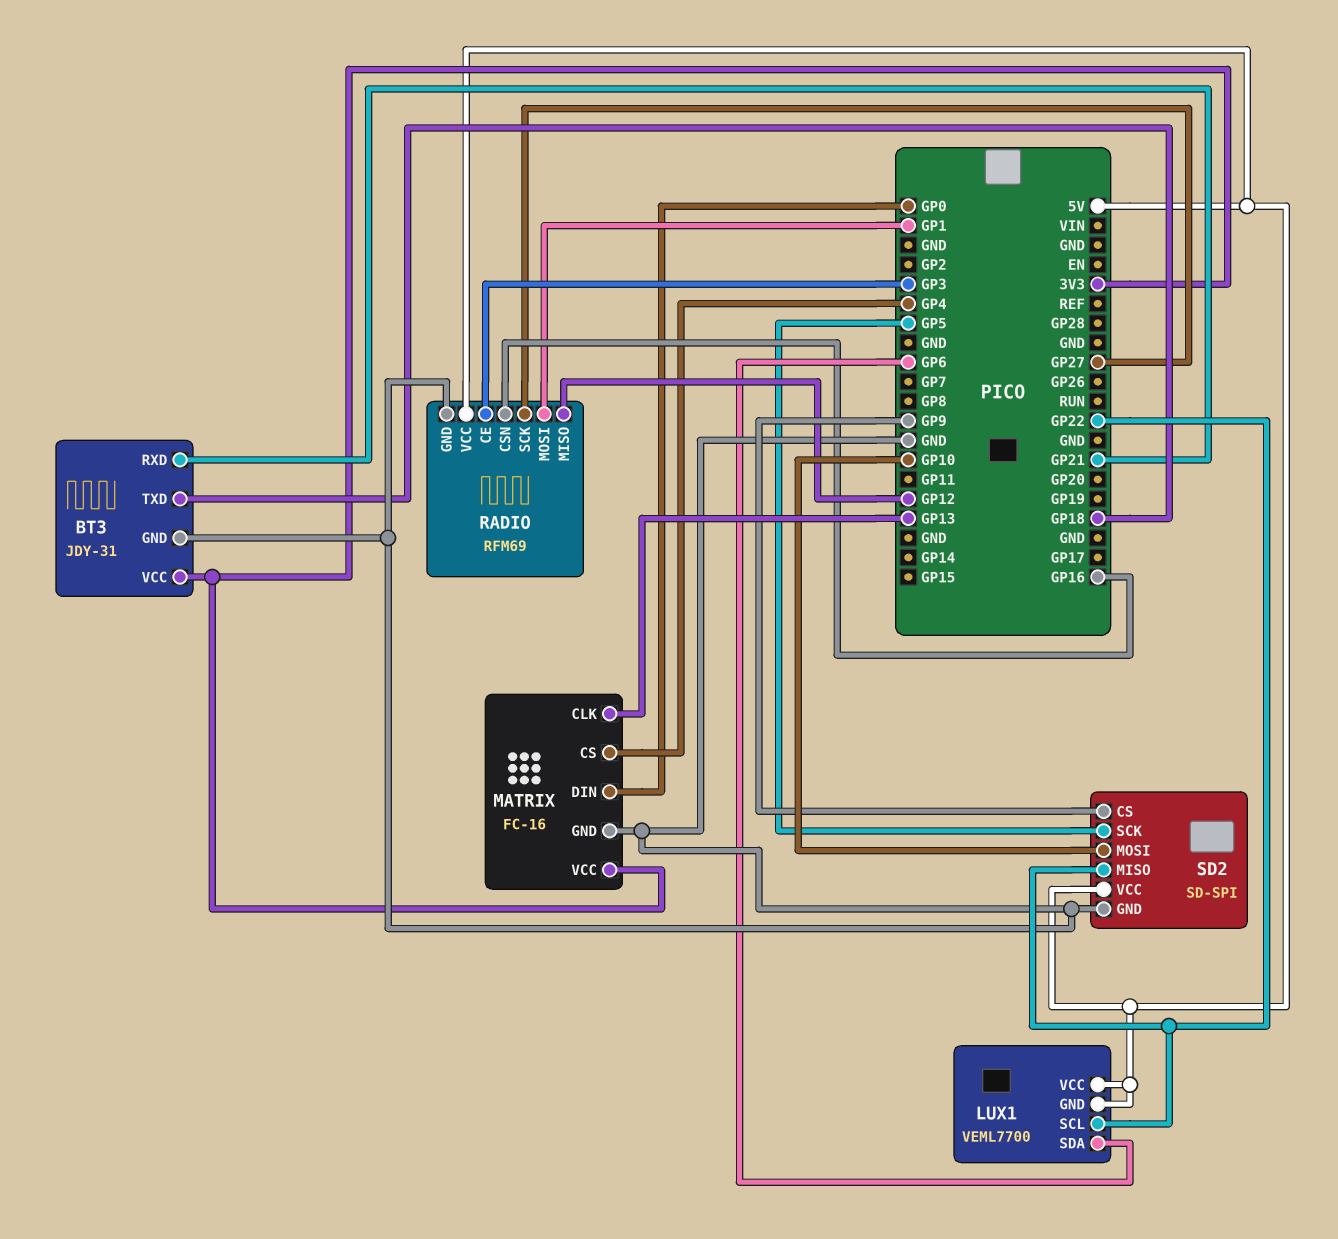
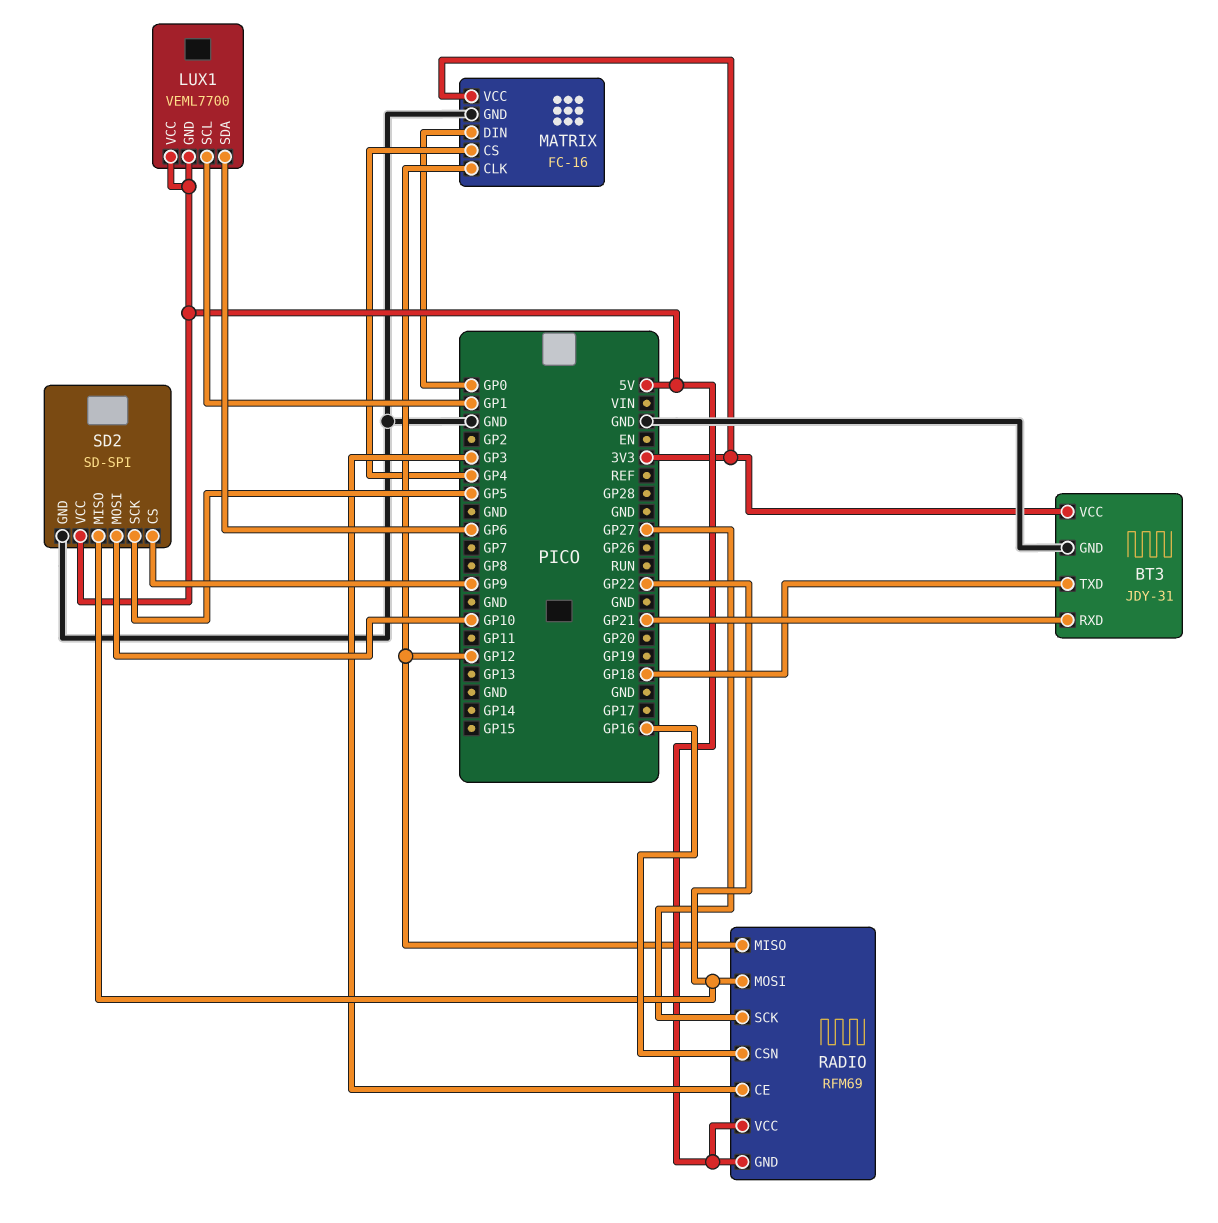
LUX1 pin SCL: GP22 -> GP1
MATRIX pin CLK: GP13 -> GP12
RADIO pin GND: GND -> 5V
RADIO pin MOSI: GP1 -> GP22

